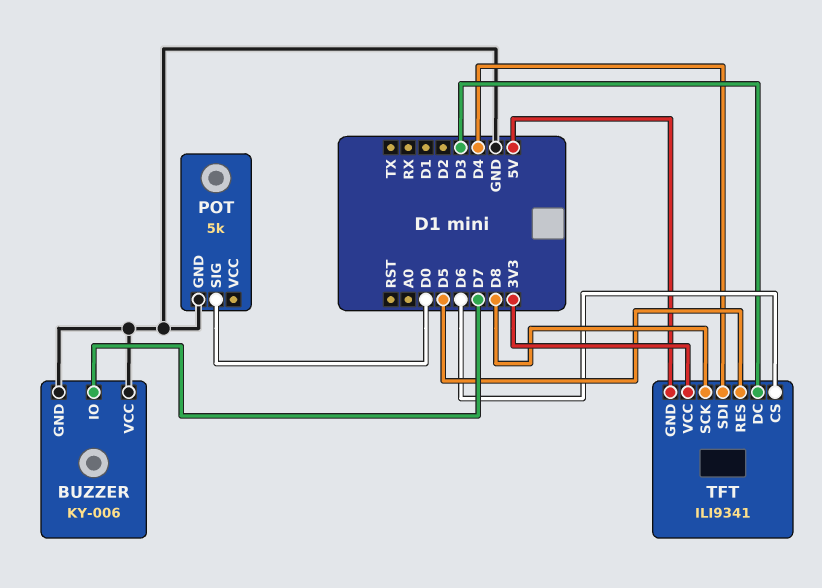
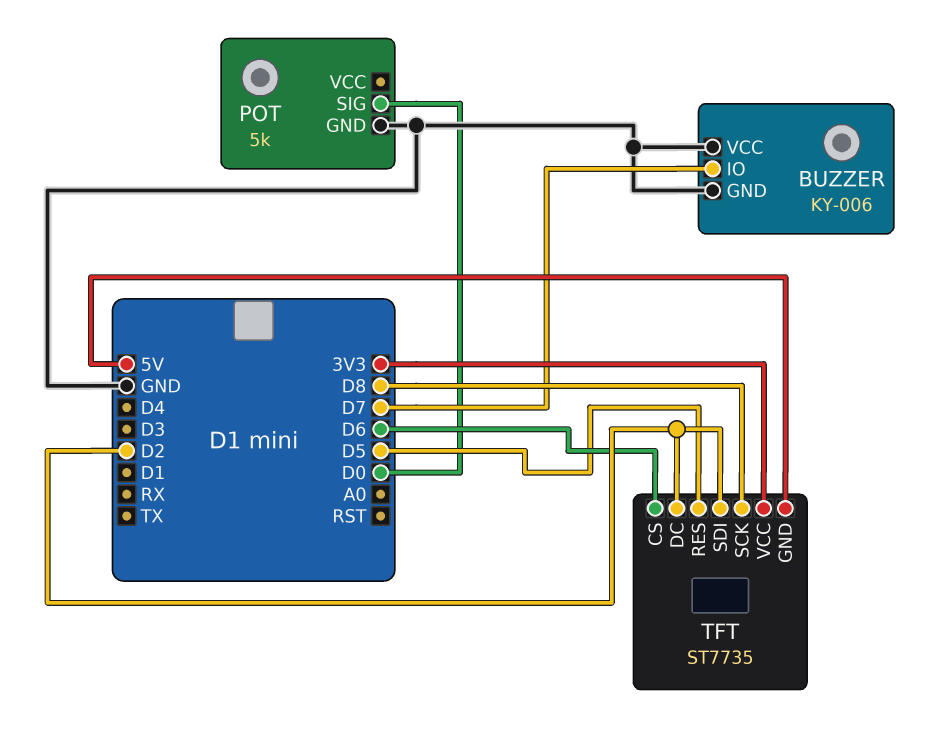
TFT: ILI9341 -> ST7735
TFT pin DC: D3 -> D2
TFT pin SDI: D4 -> D2

